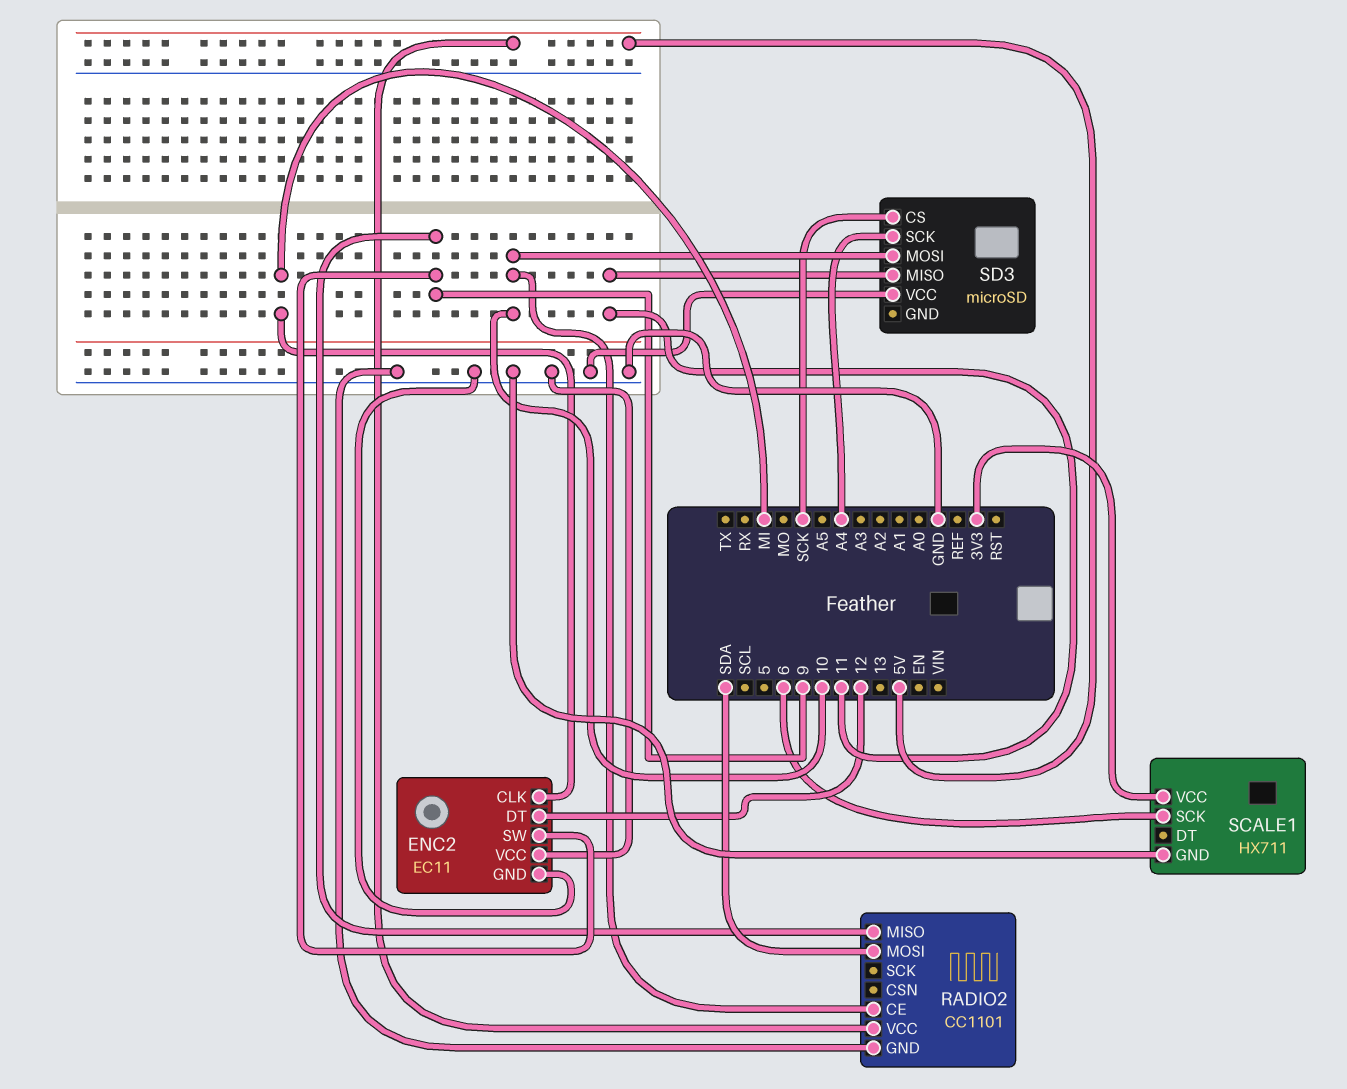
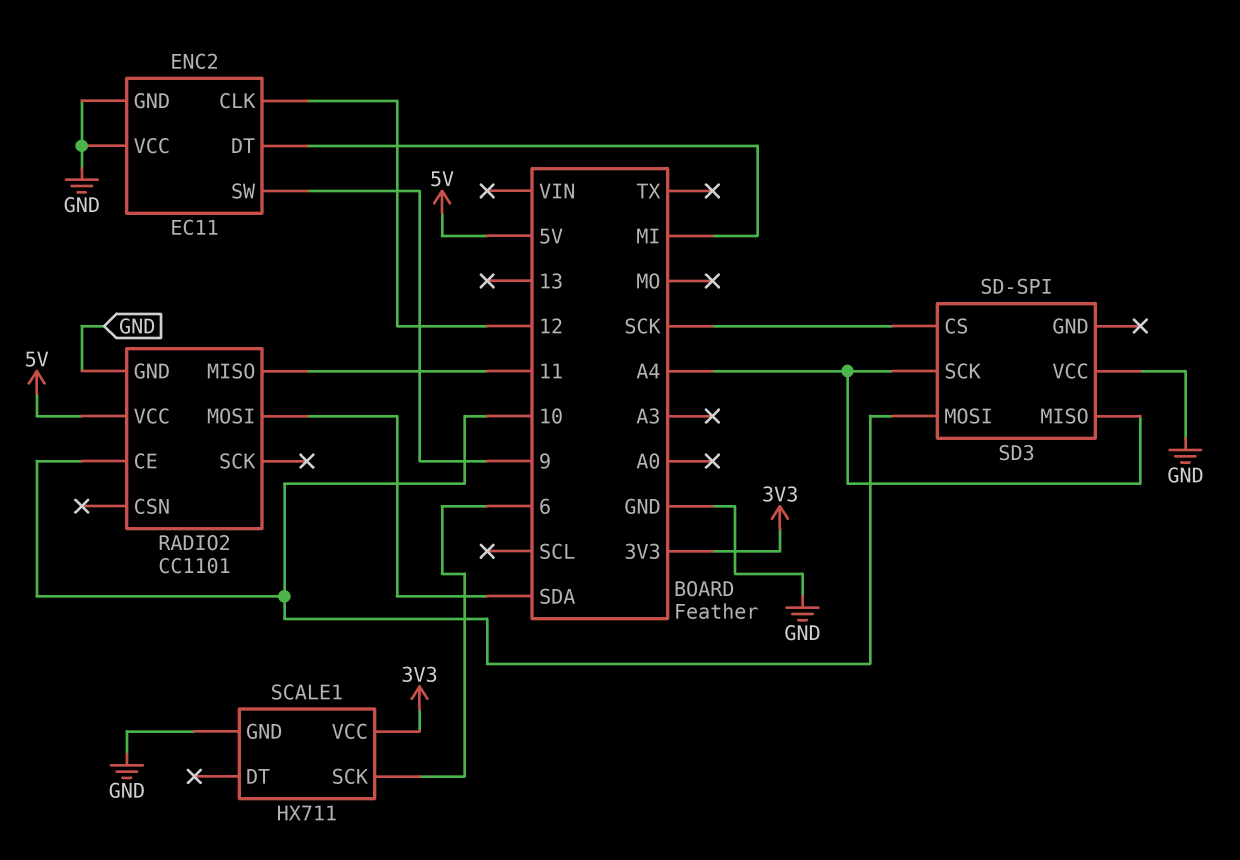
ENC2 pin CLK: MI -> 12
ENC2 pin DT: 12 -> MI
RADIO2 pin MISO: 9 -> 11
SD3: microSD -> SD-SPI
SD3 pin MISO: 11 -> A4

